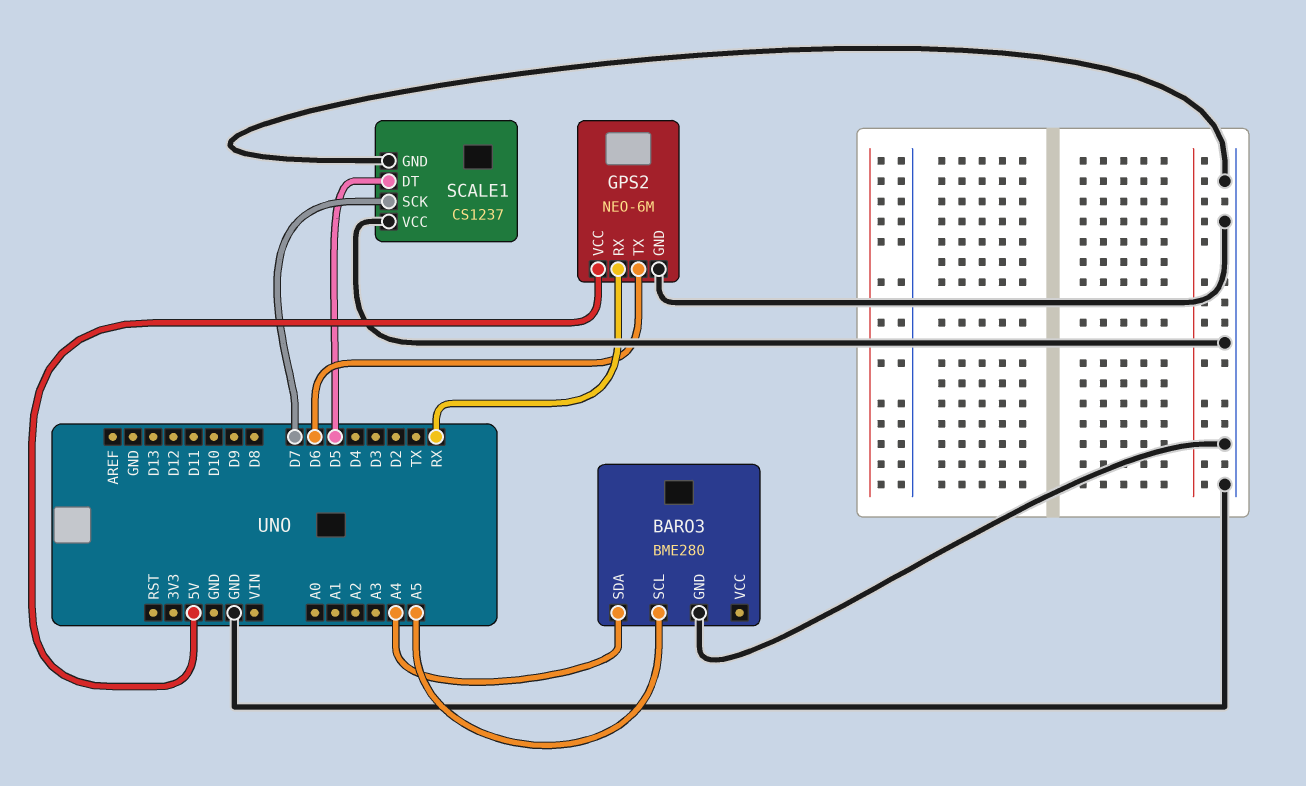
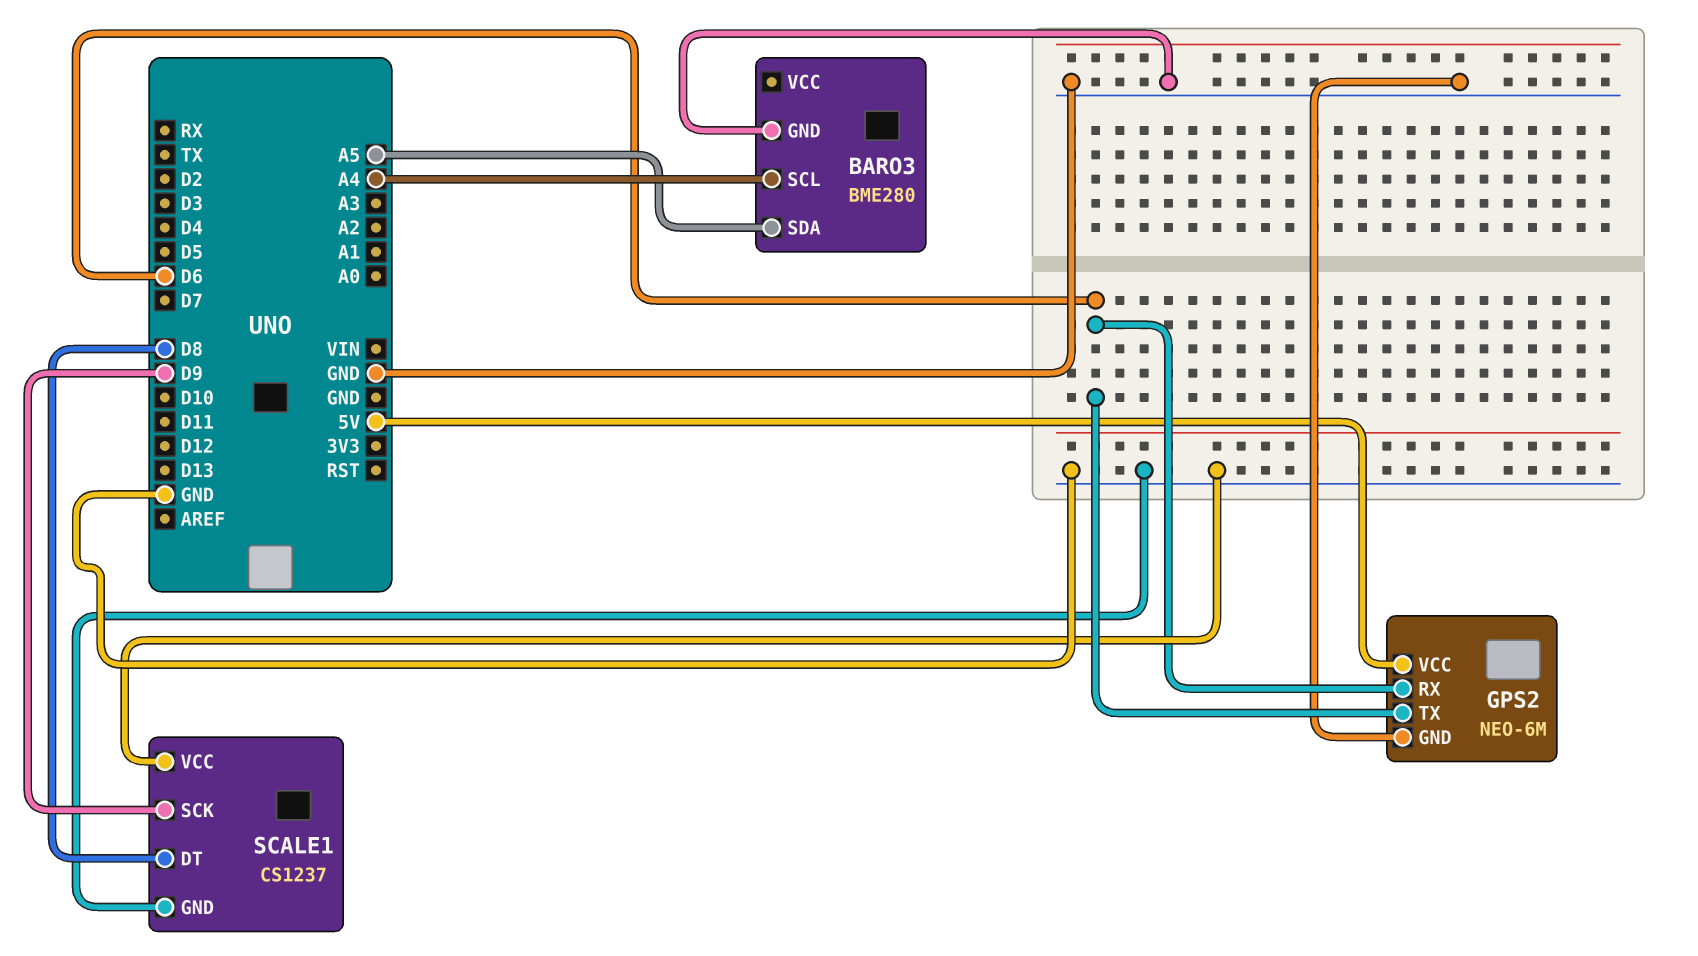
BARO3 pin SCL: A5 -> A4
BARO3 pin SDA: A4 -> A5
GPS2 pin RX: RX -> D6
SCALE1 pin DT: D5 -> D8
SCALE1 pin SCK: D7 -> D9

